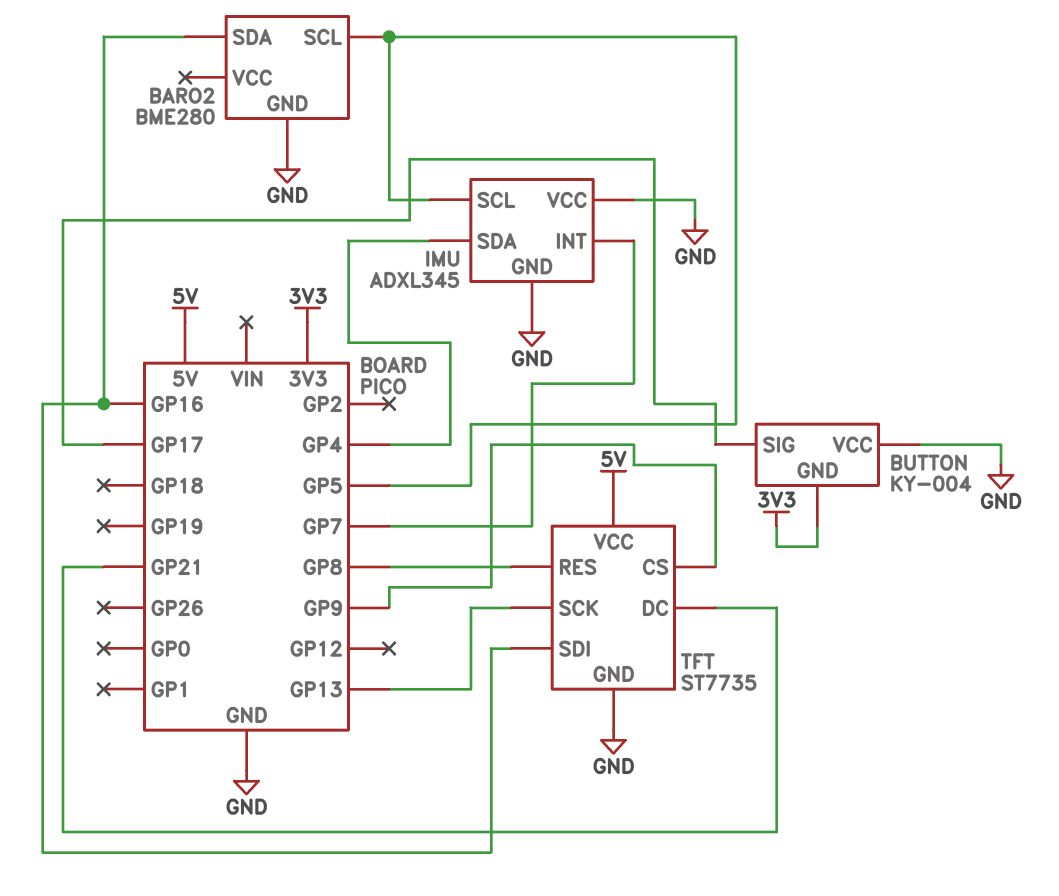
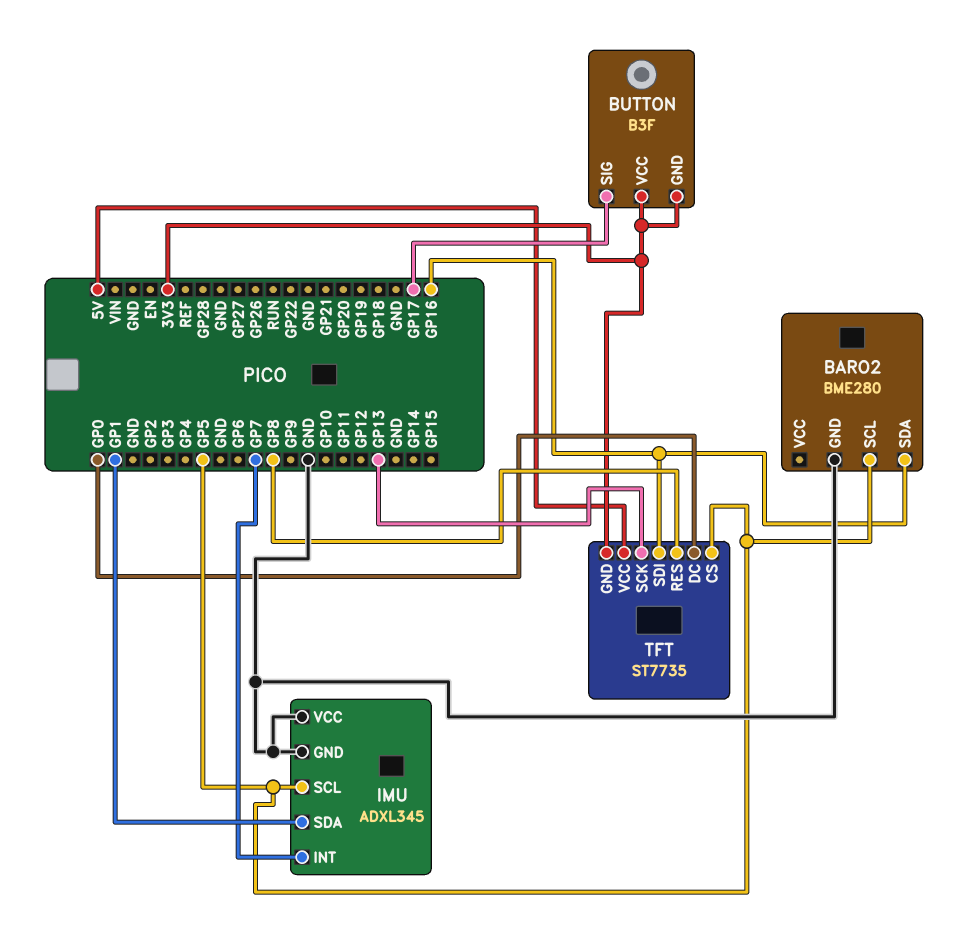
BUTTON: KY-004 -> B3F
BUTTON pin VCC: GND -> 3V3
IMU pin SDA: GP4 -> GP1
TFT pin CS: GP9 -> GP5
TFT pin DC: GP21 -> GP0
TFT pin GND: GND -> 3V3

